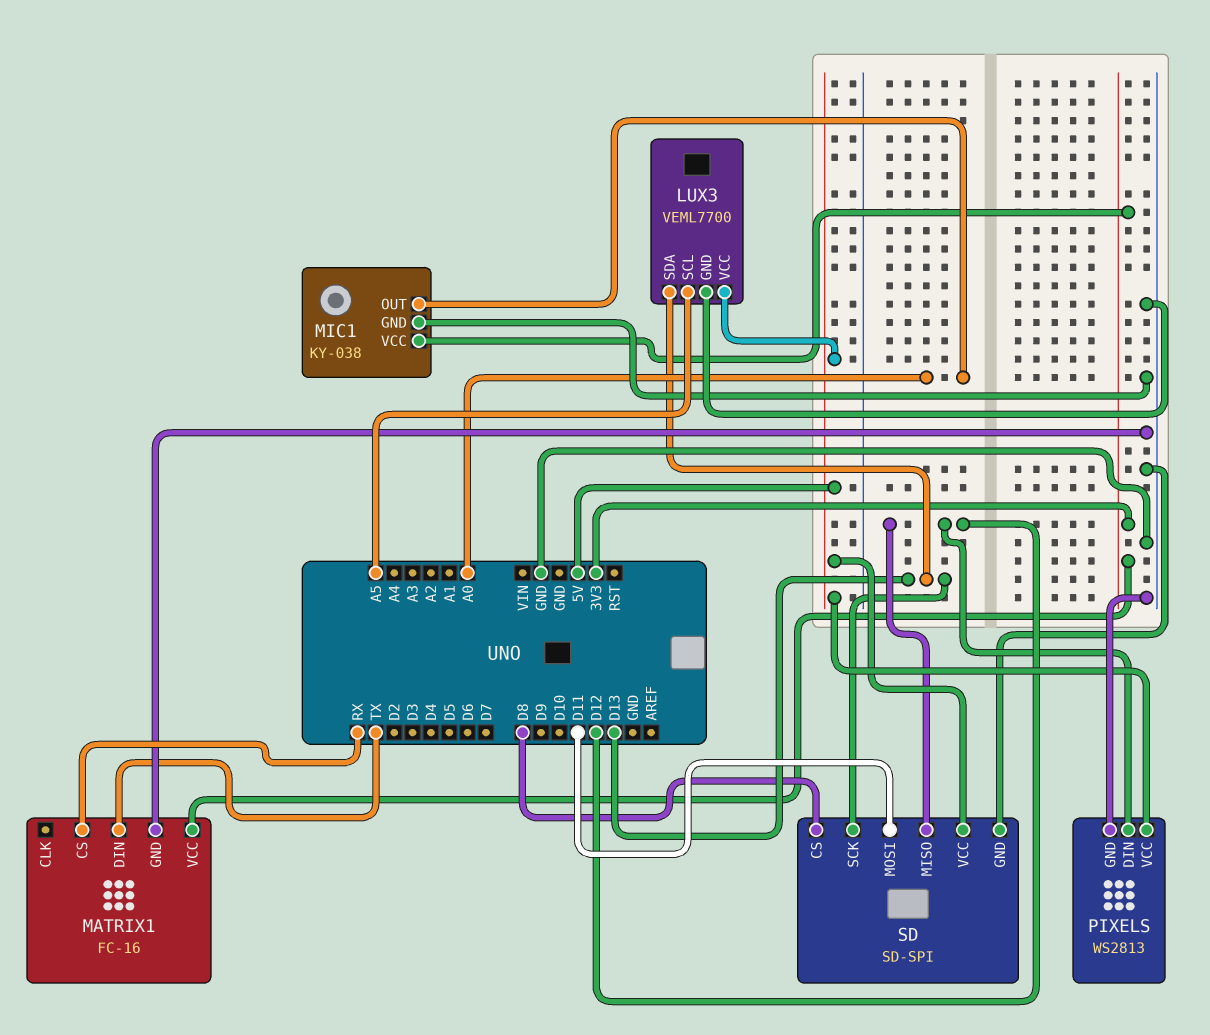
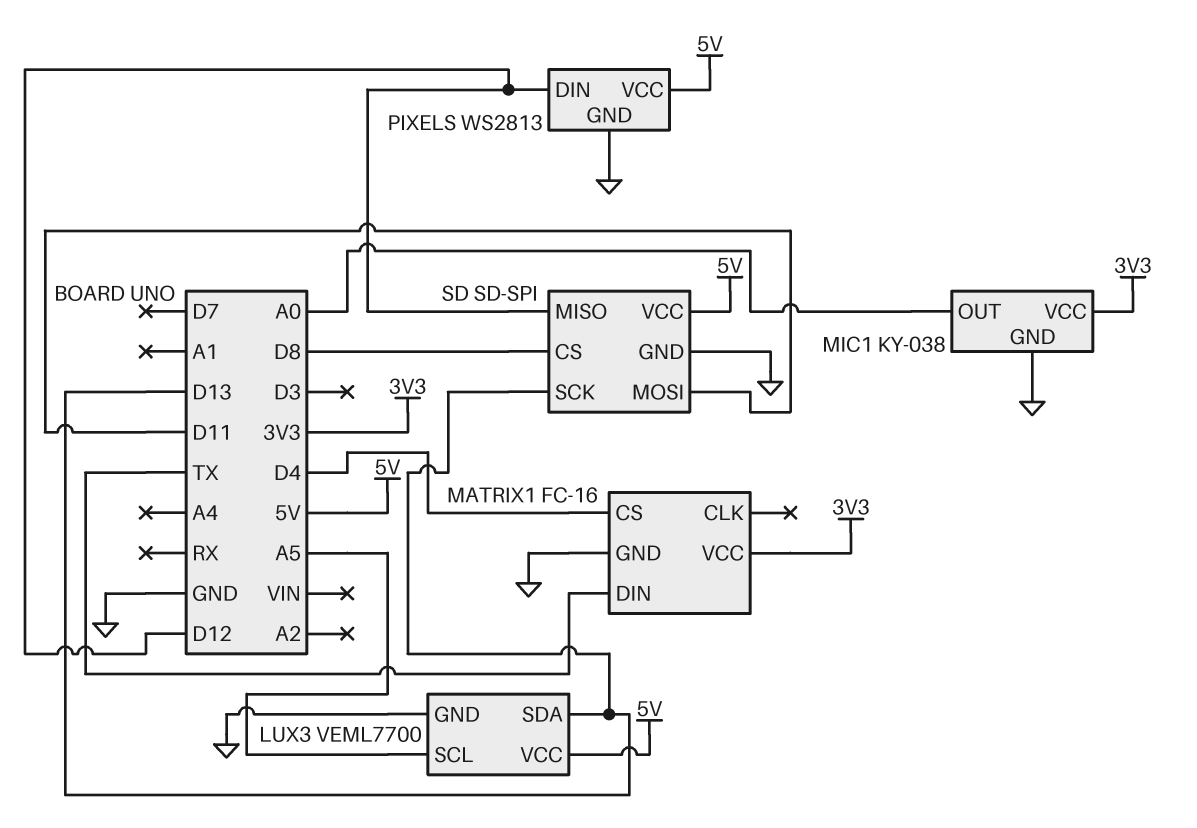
MATRIX1 pin CS: RX -> D4

